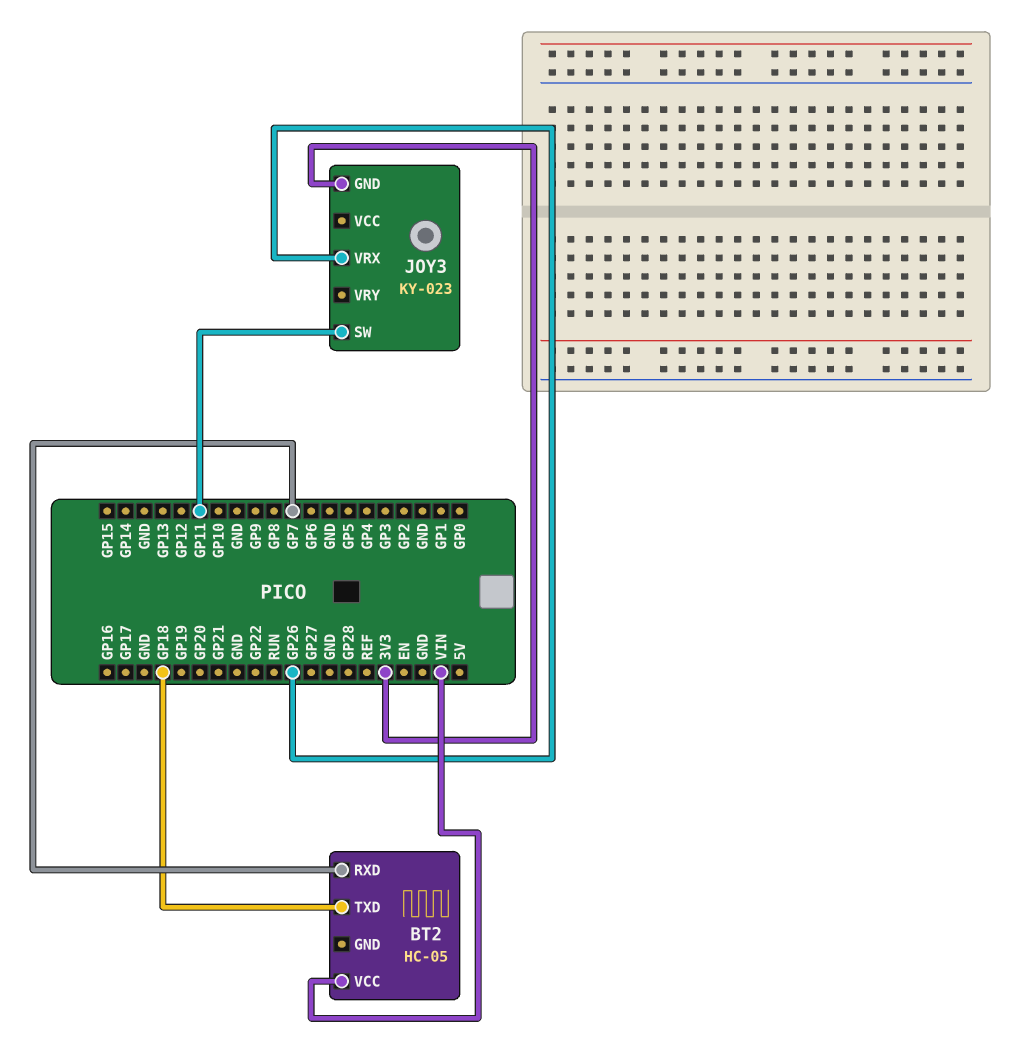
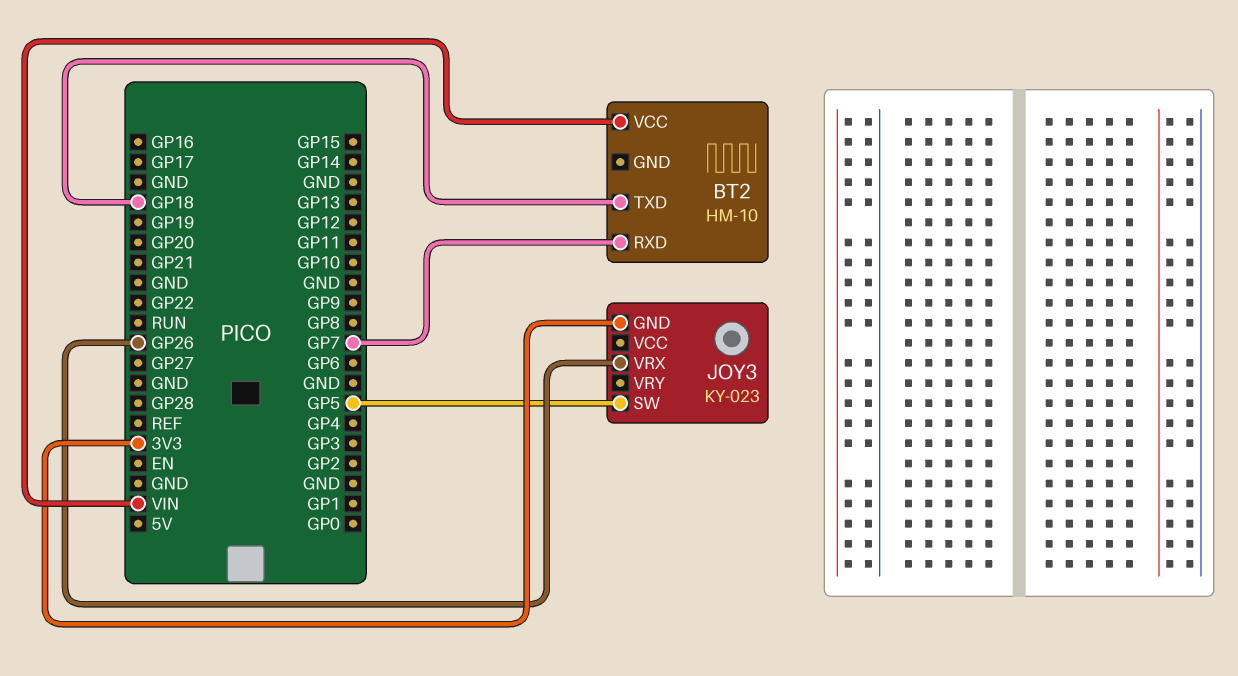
BT2: HC-05 -> HM-10
JOY3 pin SW: GP11 -> GP5

